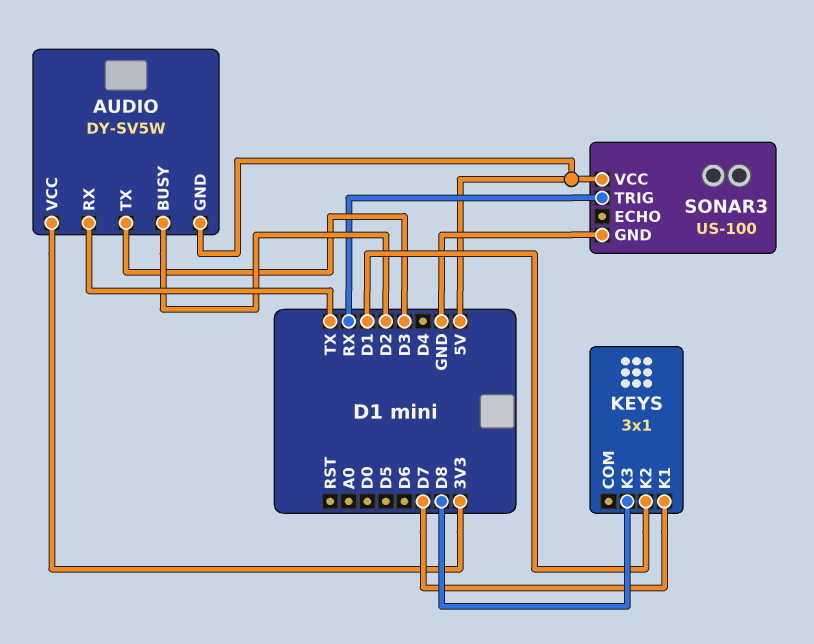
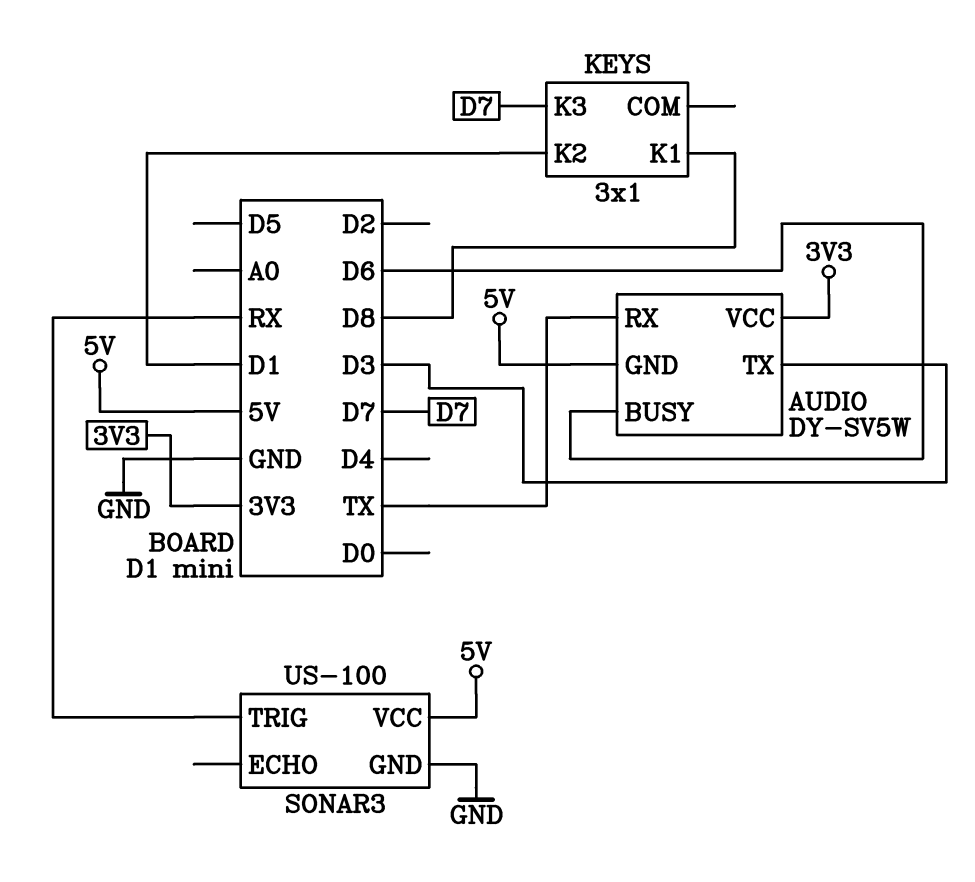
AUDIO pin BUSY: D2 -> D6
KEYS pin K1: D7 -> D8
KEYS pin K3: D8 -> D7

